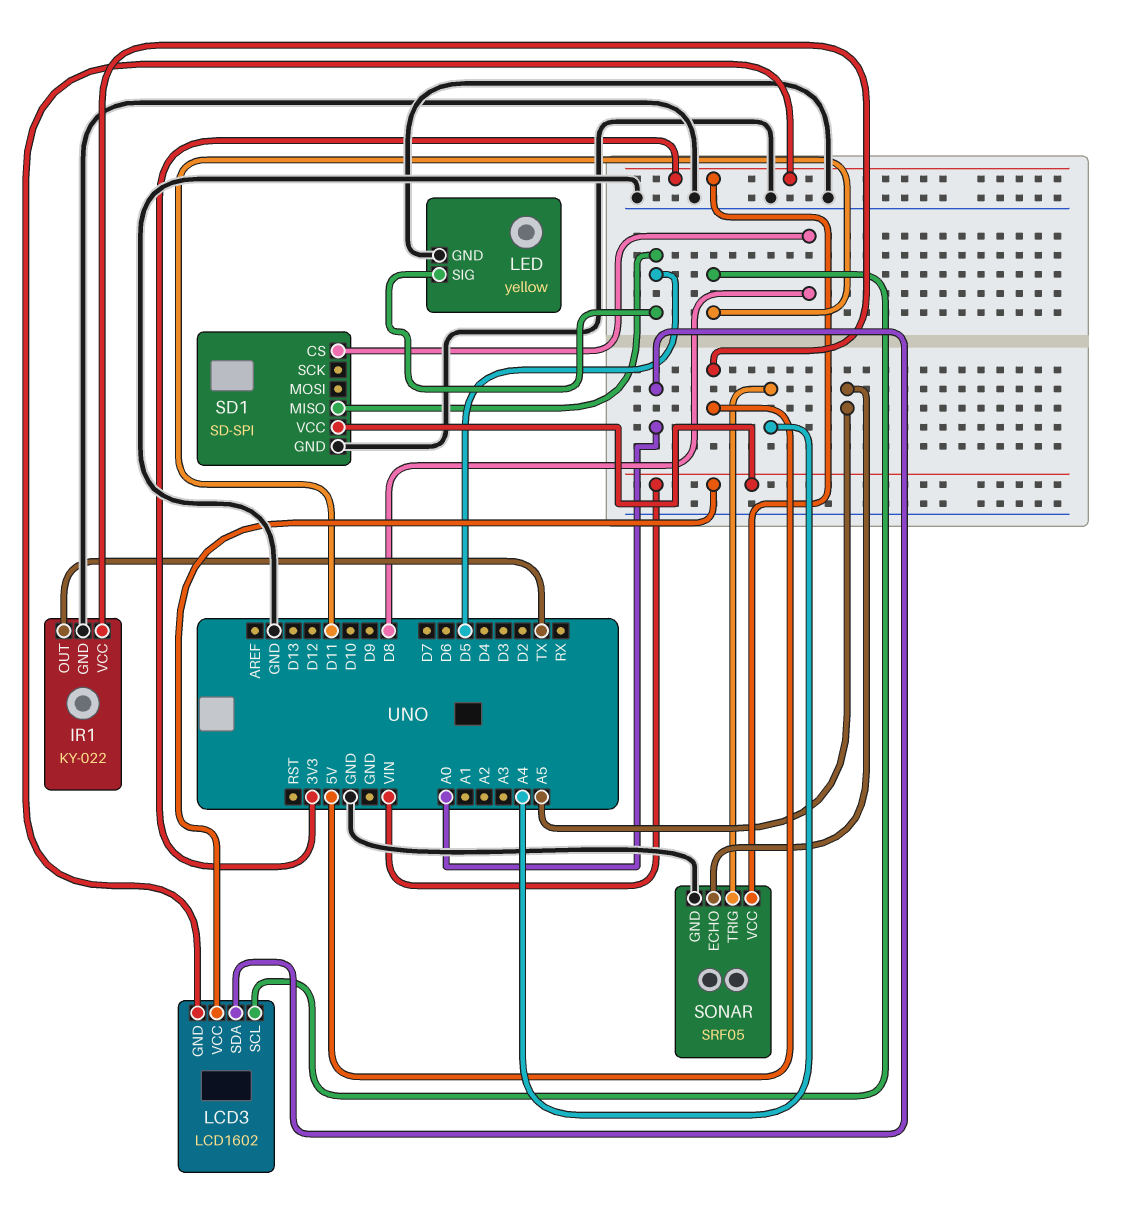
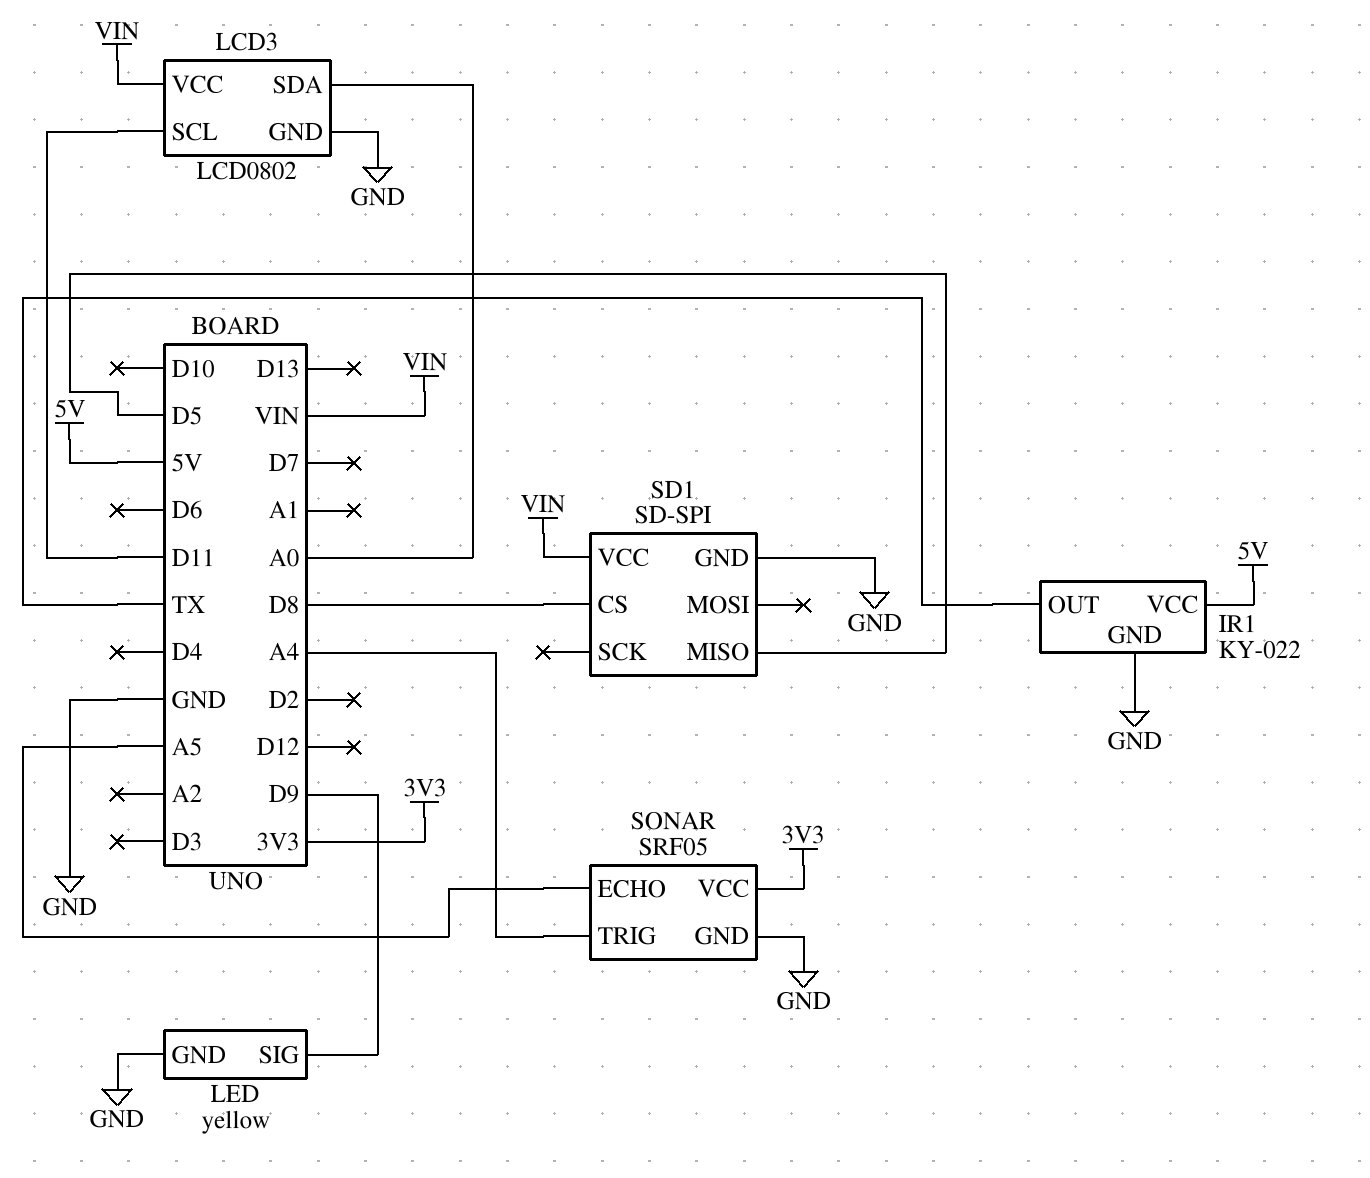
LCD3: LCD1602 -> LCD0802
LCD3 pin GND: 3V3 -> GND
LED pin SIG: D5 -> D9

